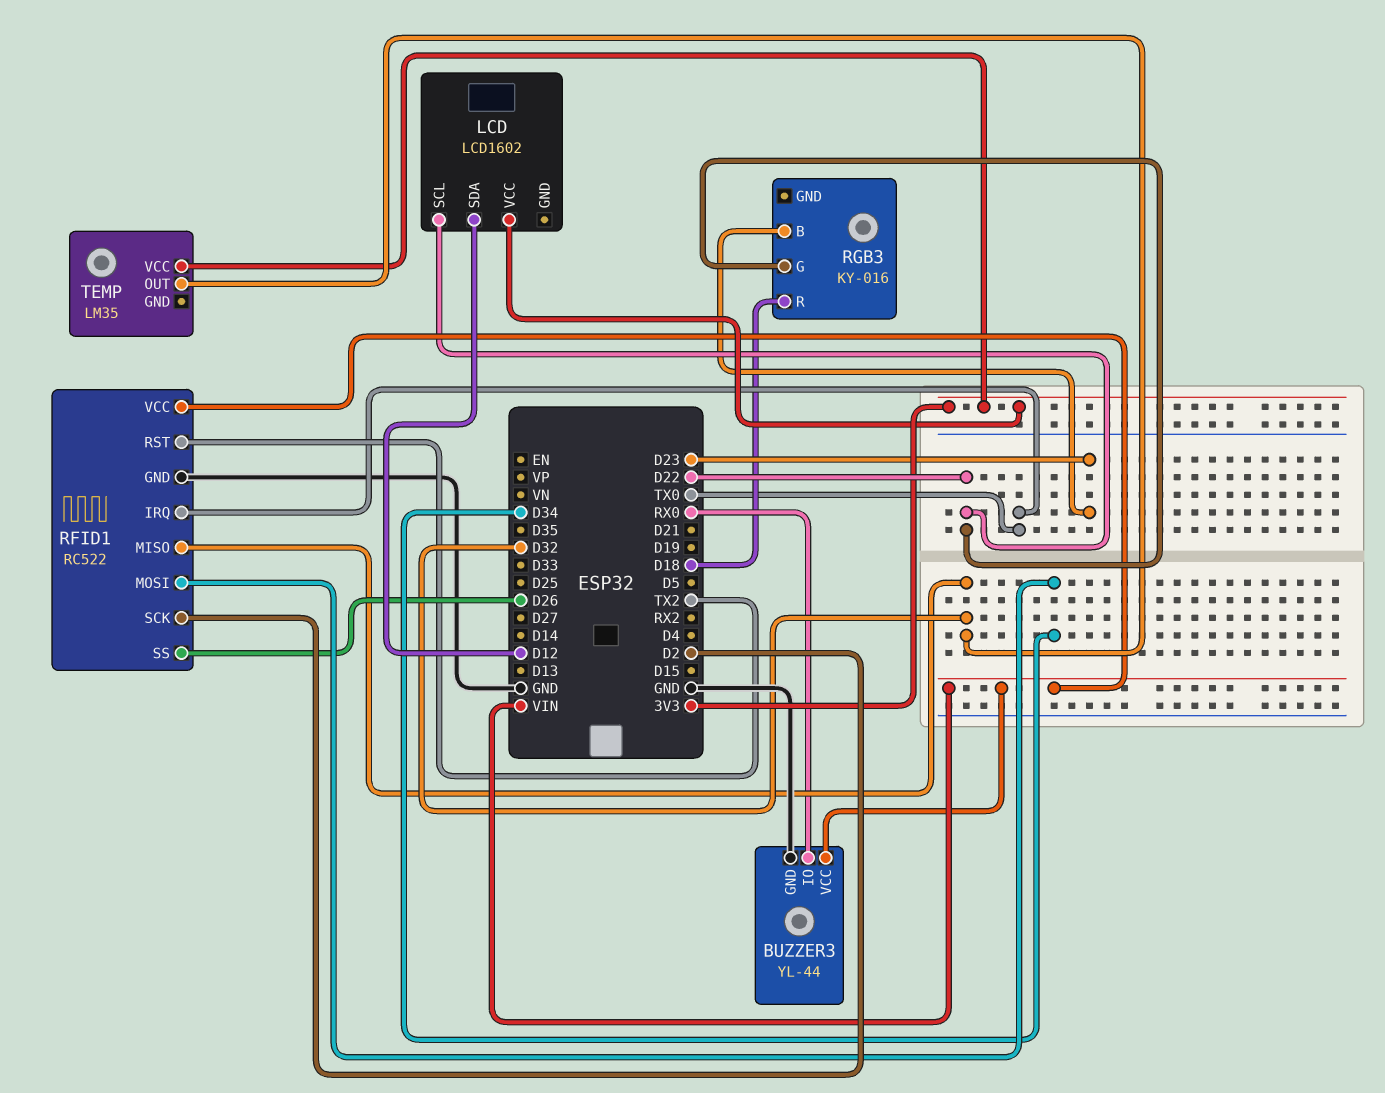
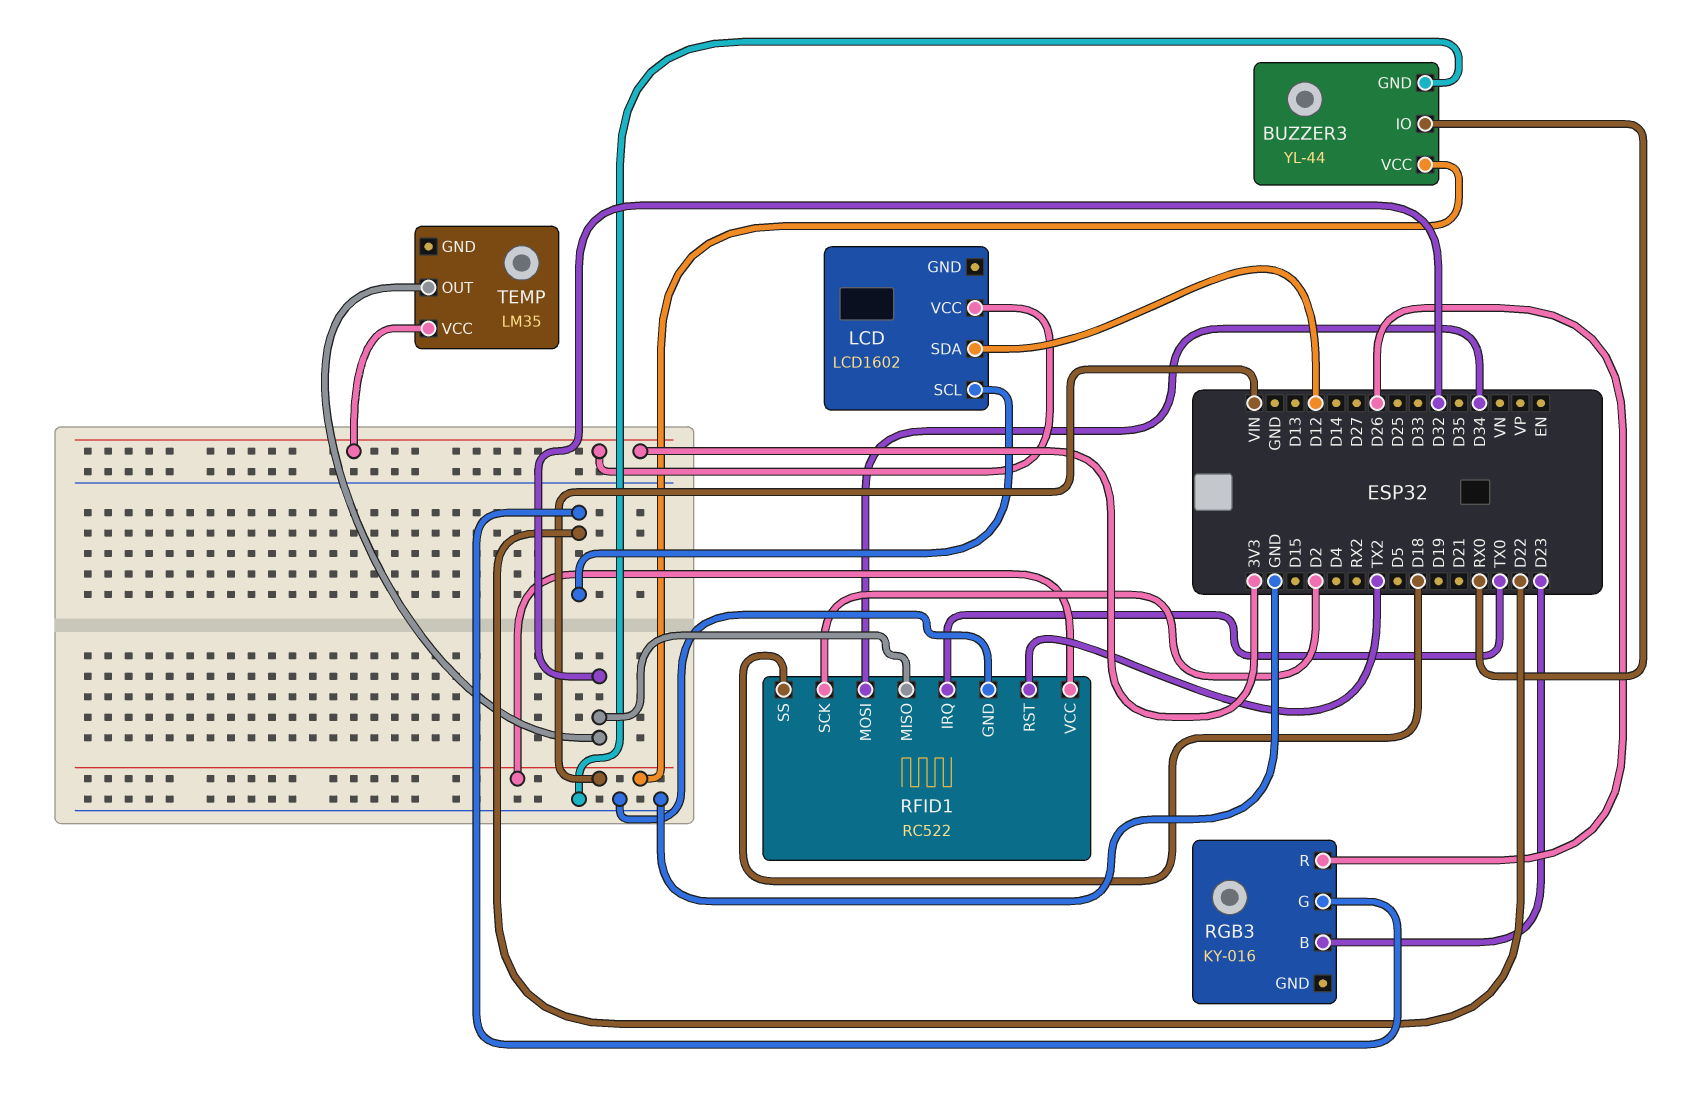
RFID1 pin SS: D26 -> D18
RGB3 pin R: D18 -> D26

